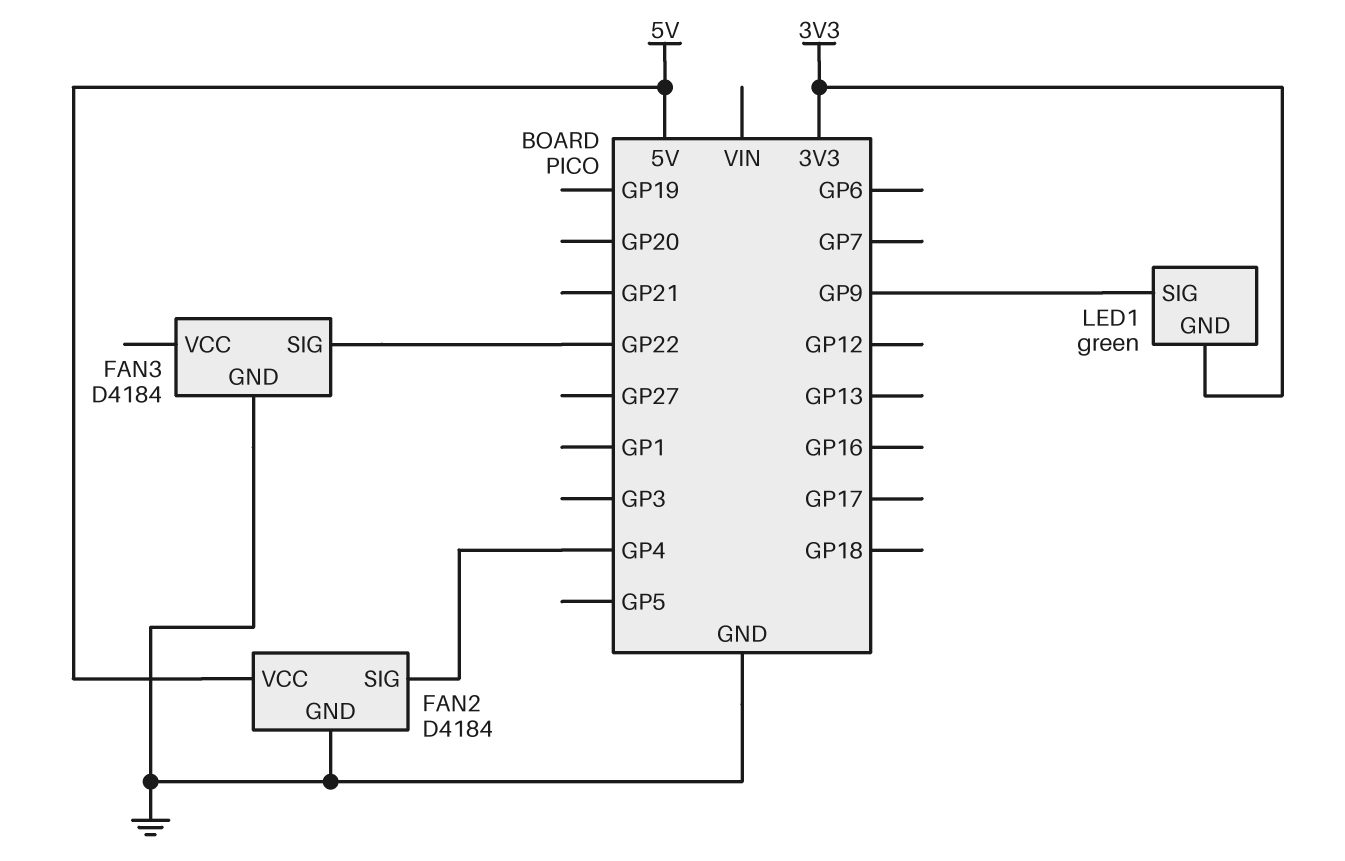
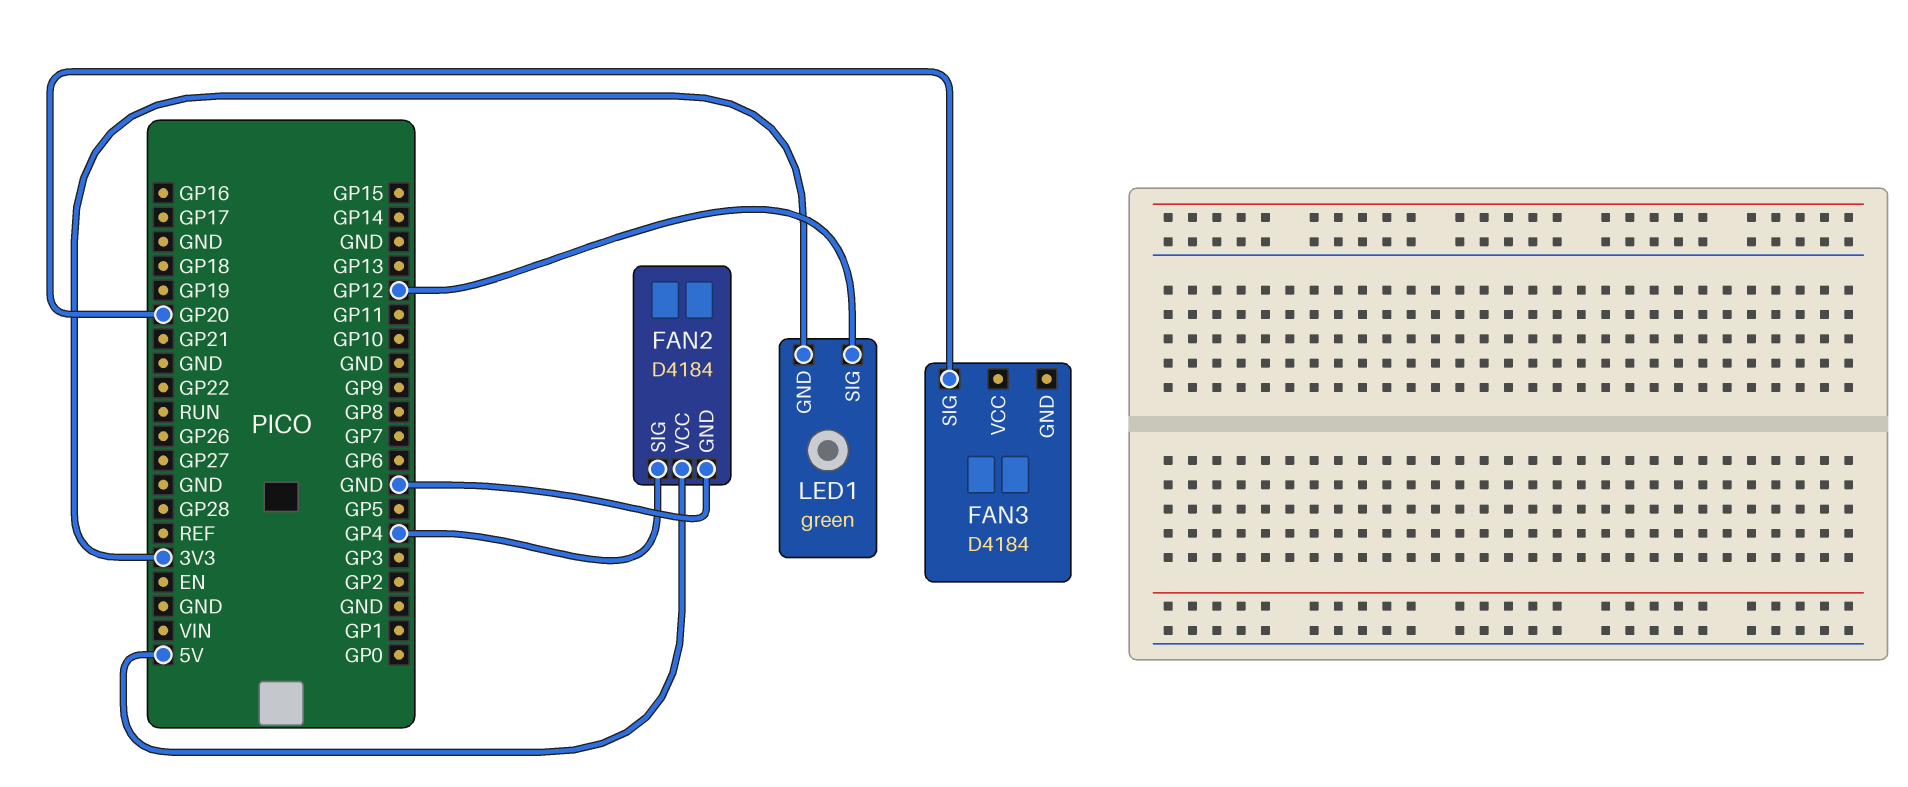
FAN3 pin GND: GND -> none
FAN3 pin SIG: GP22 -> GP20
LED1 pin SIG: GP9 -> GP12

